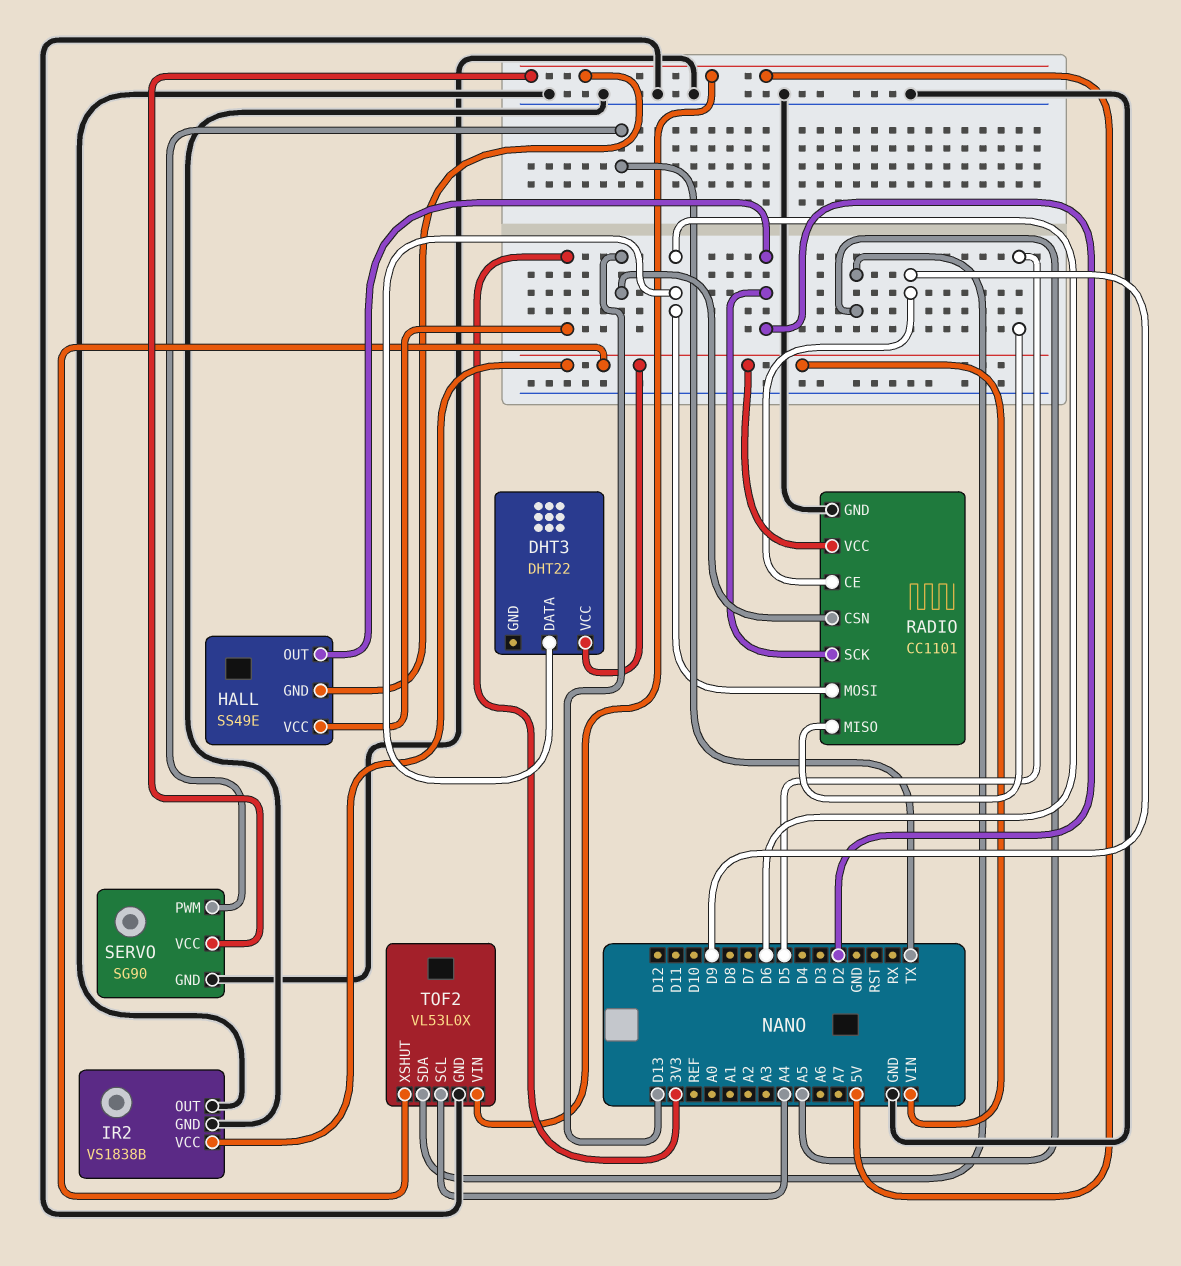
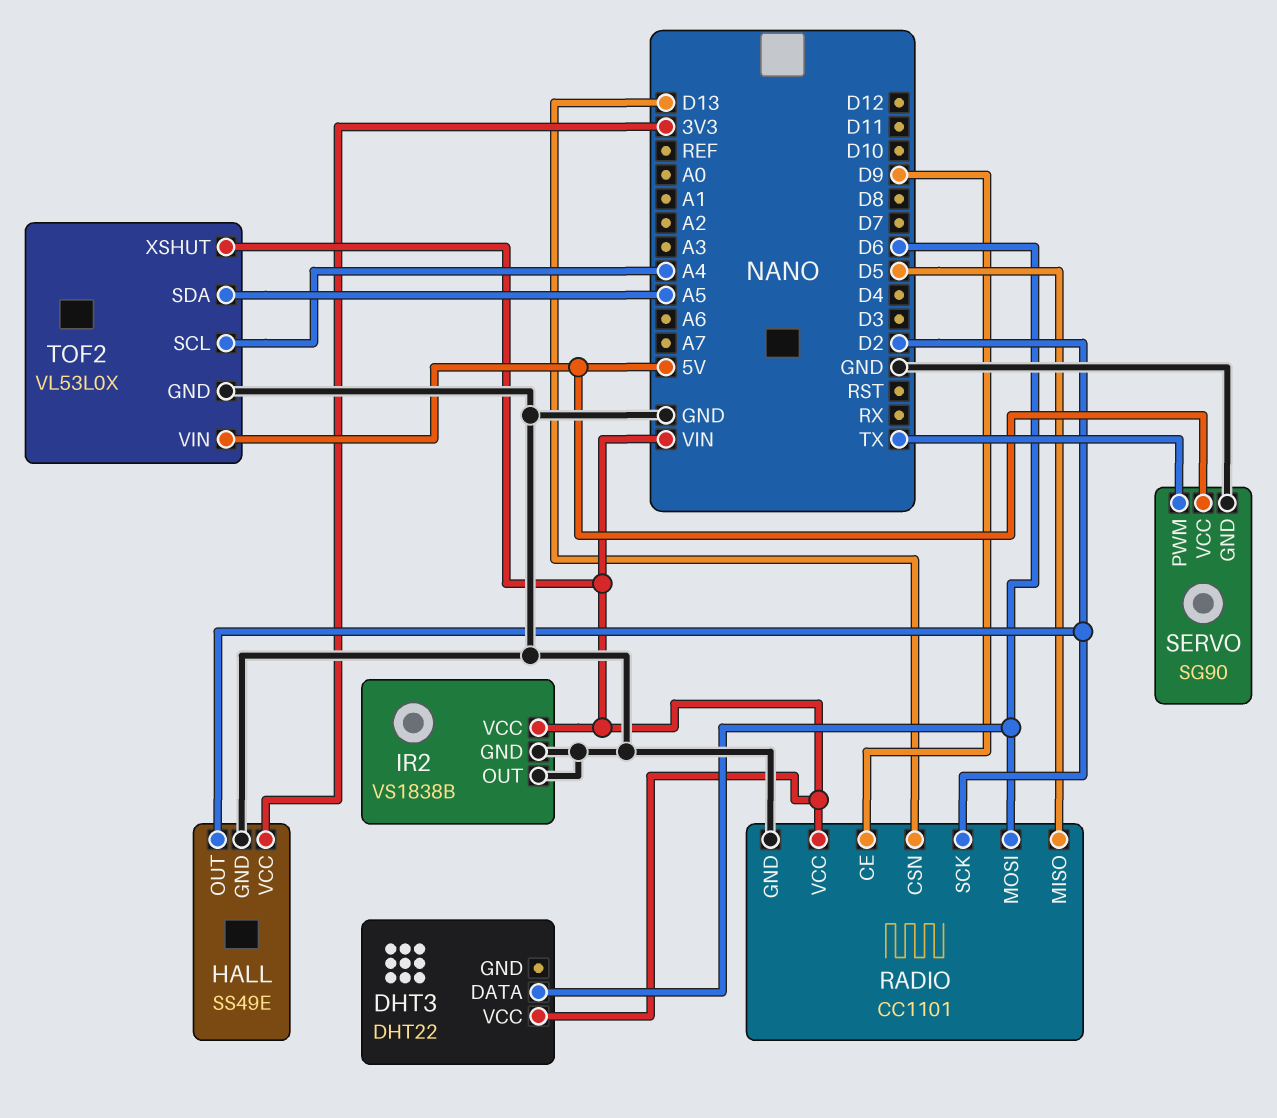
HALL pin GND: 5V -> GND

